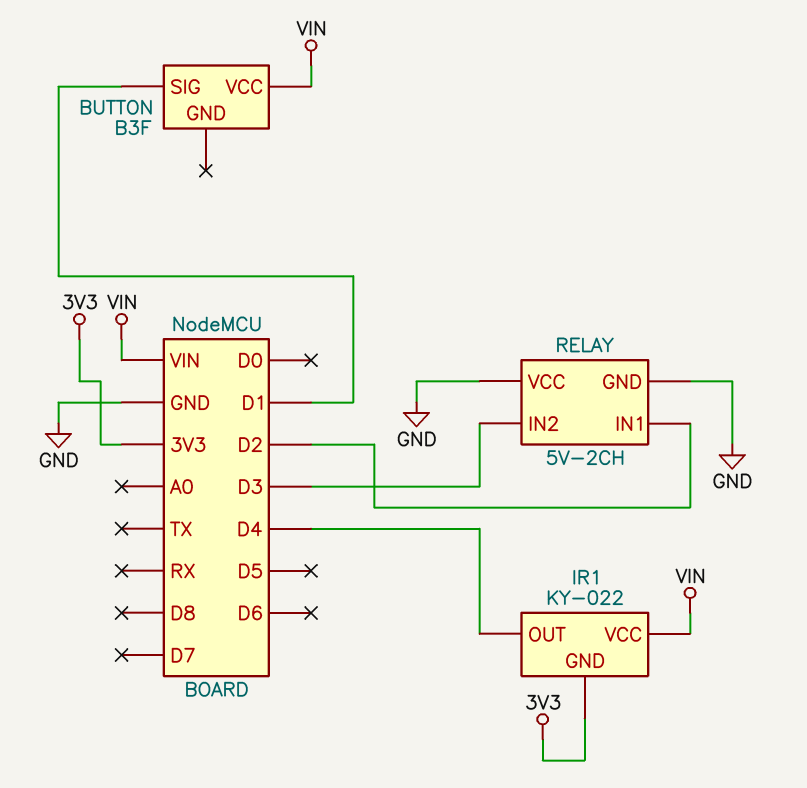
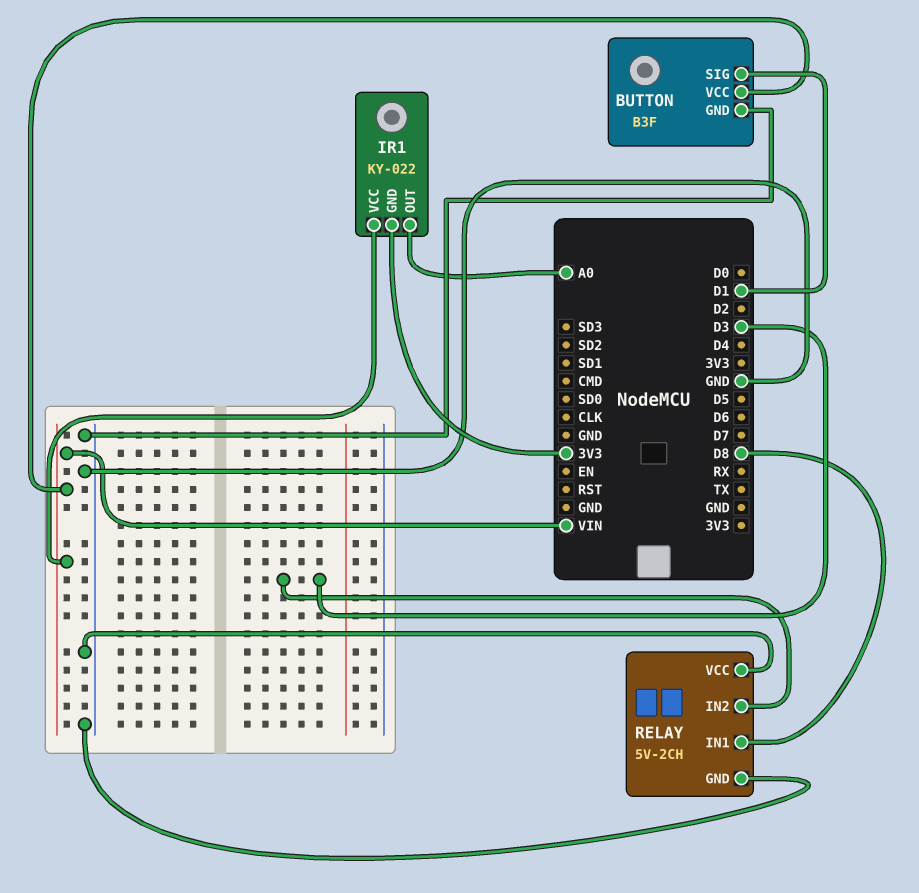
BUTTON pin GND: none -> GND
IR1 pin OUT: D4 -> A0
RELAY pin IN1: D2 -> D8

